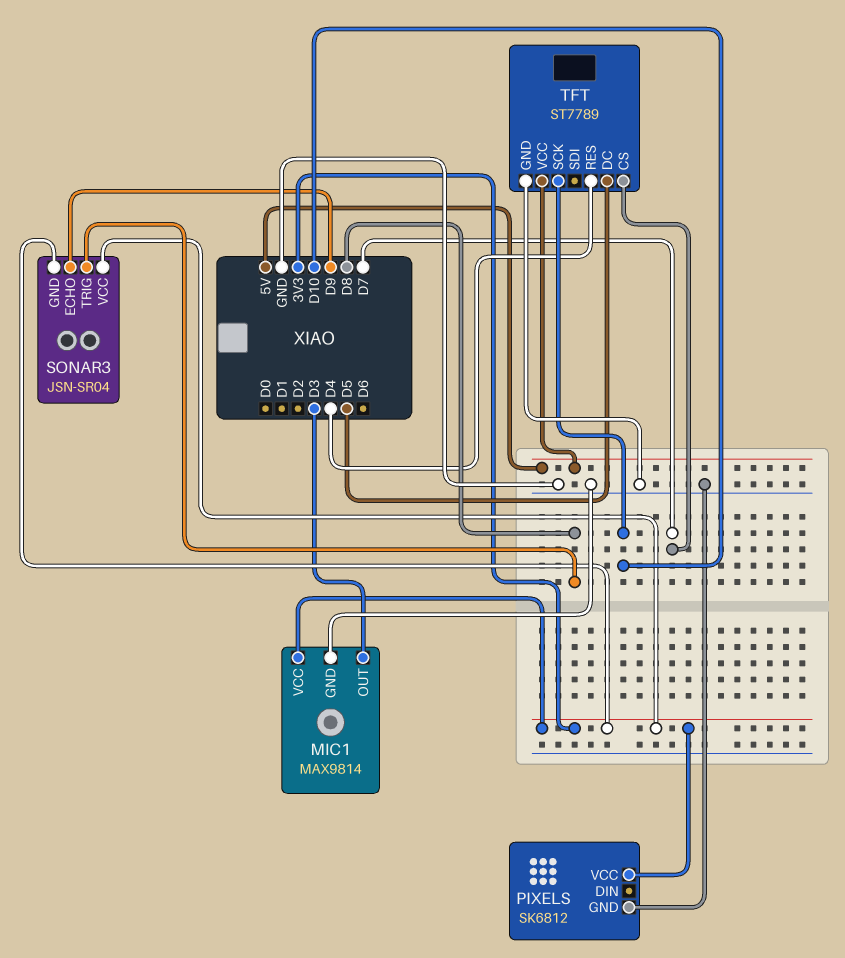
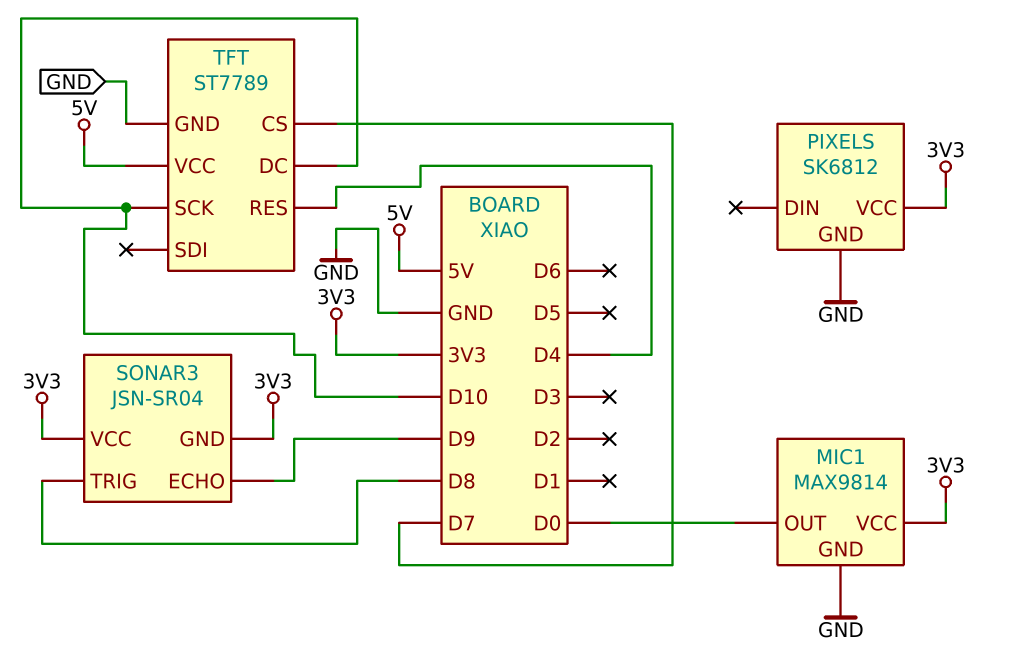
MIC1 pin OUT: D3 -> D0
TFT pin DC: D5 -> D10

